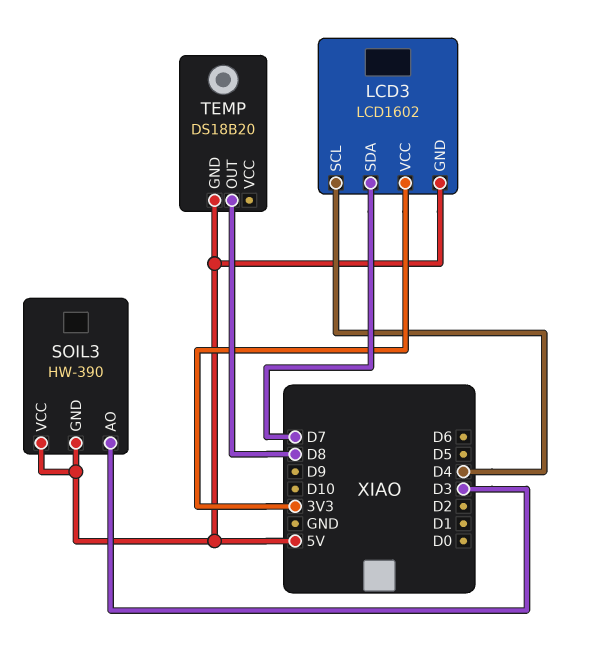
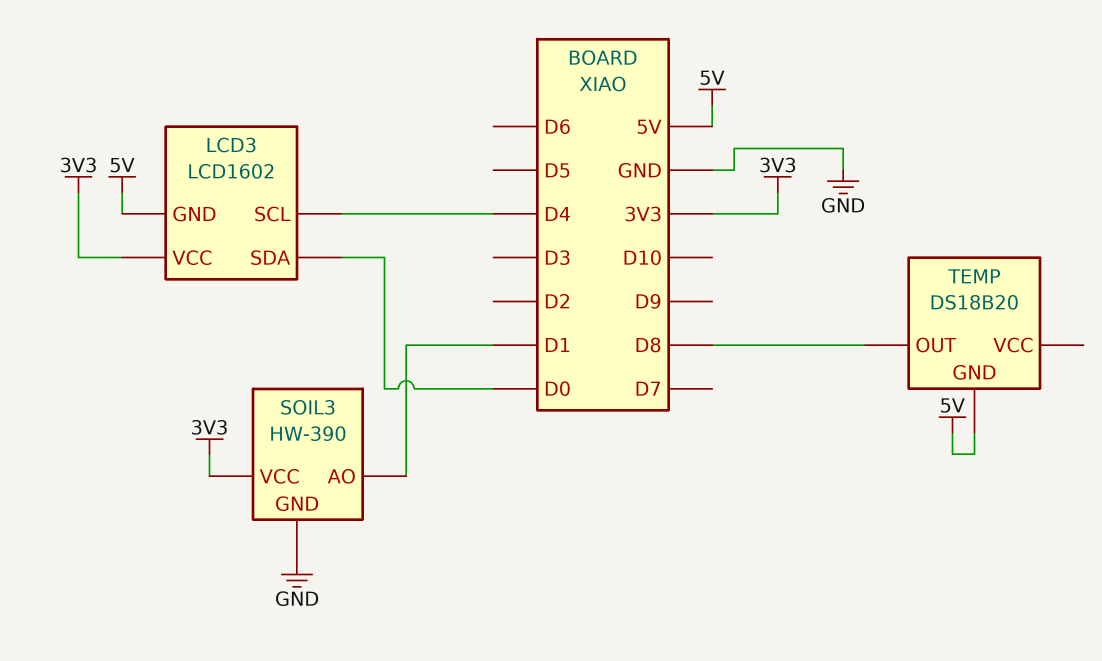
LCD3 pin SDA: D7 -> D0
SOIL3 pin AO: D3 -> D1
SOIL3 pin GND: 5V -> GND
SOIL3 pin VCC: 5V -> 3V3

